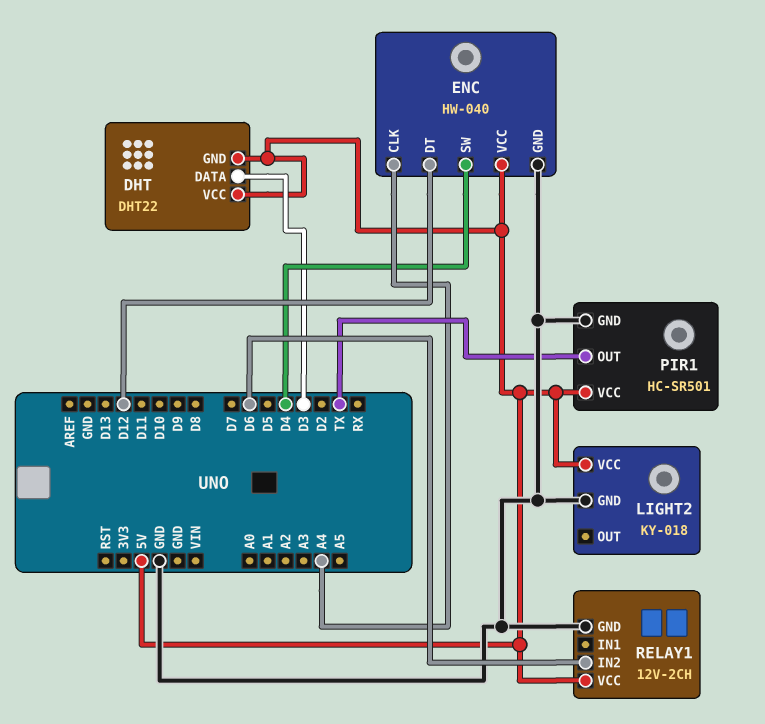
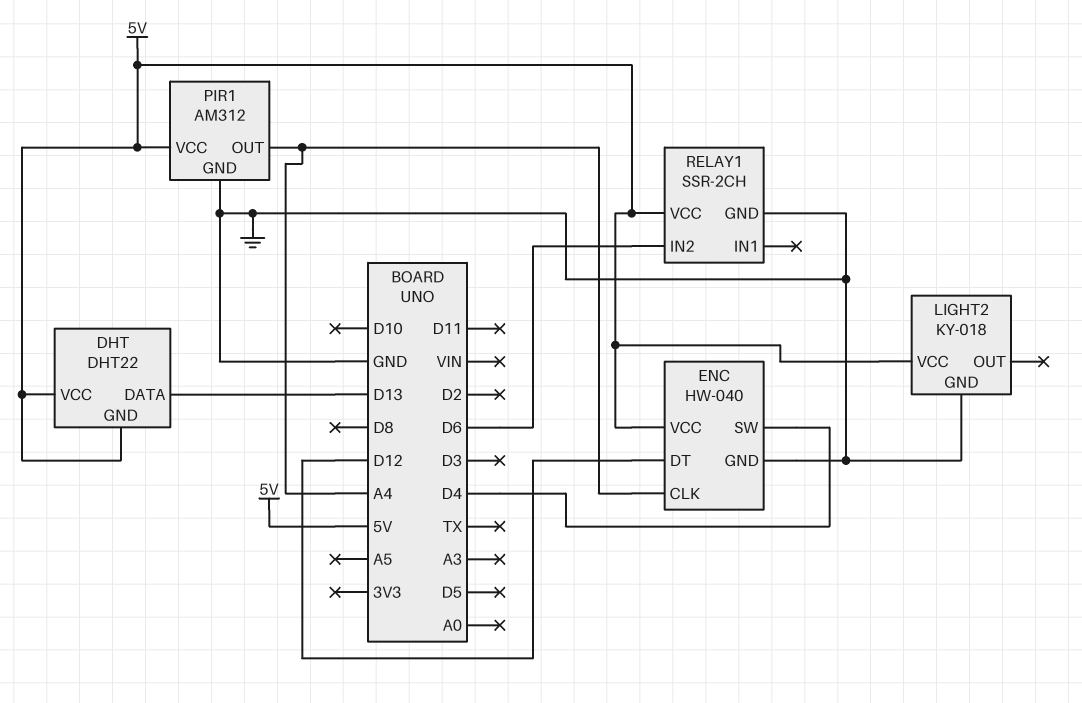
DHT pin DATA: D3 -> D13
PIR1: HC-SR501 -> AM312
PIR1 pin OUT: TX -> A4
RELAY1: 12V-2CH -> SSR-2CH

